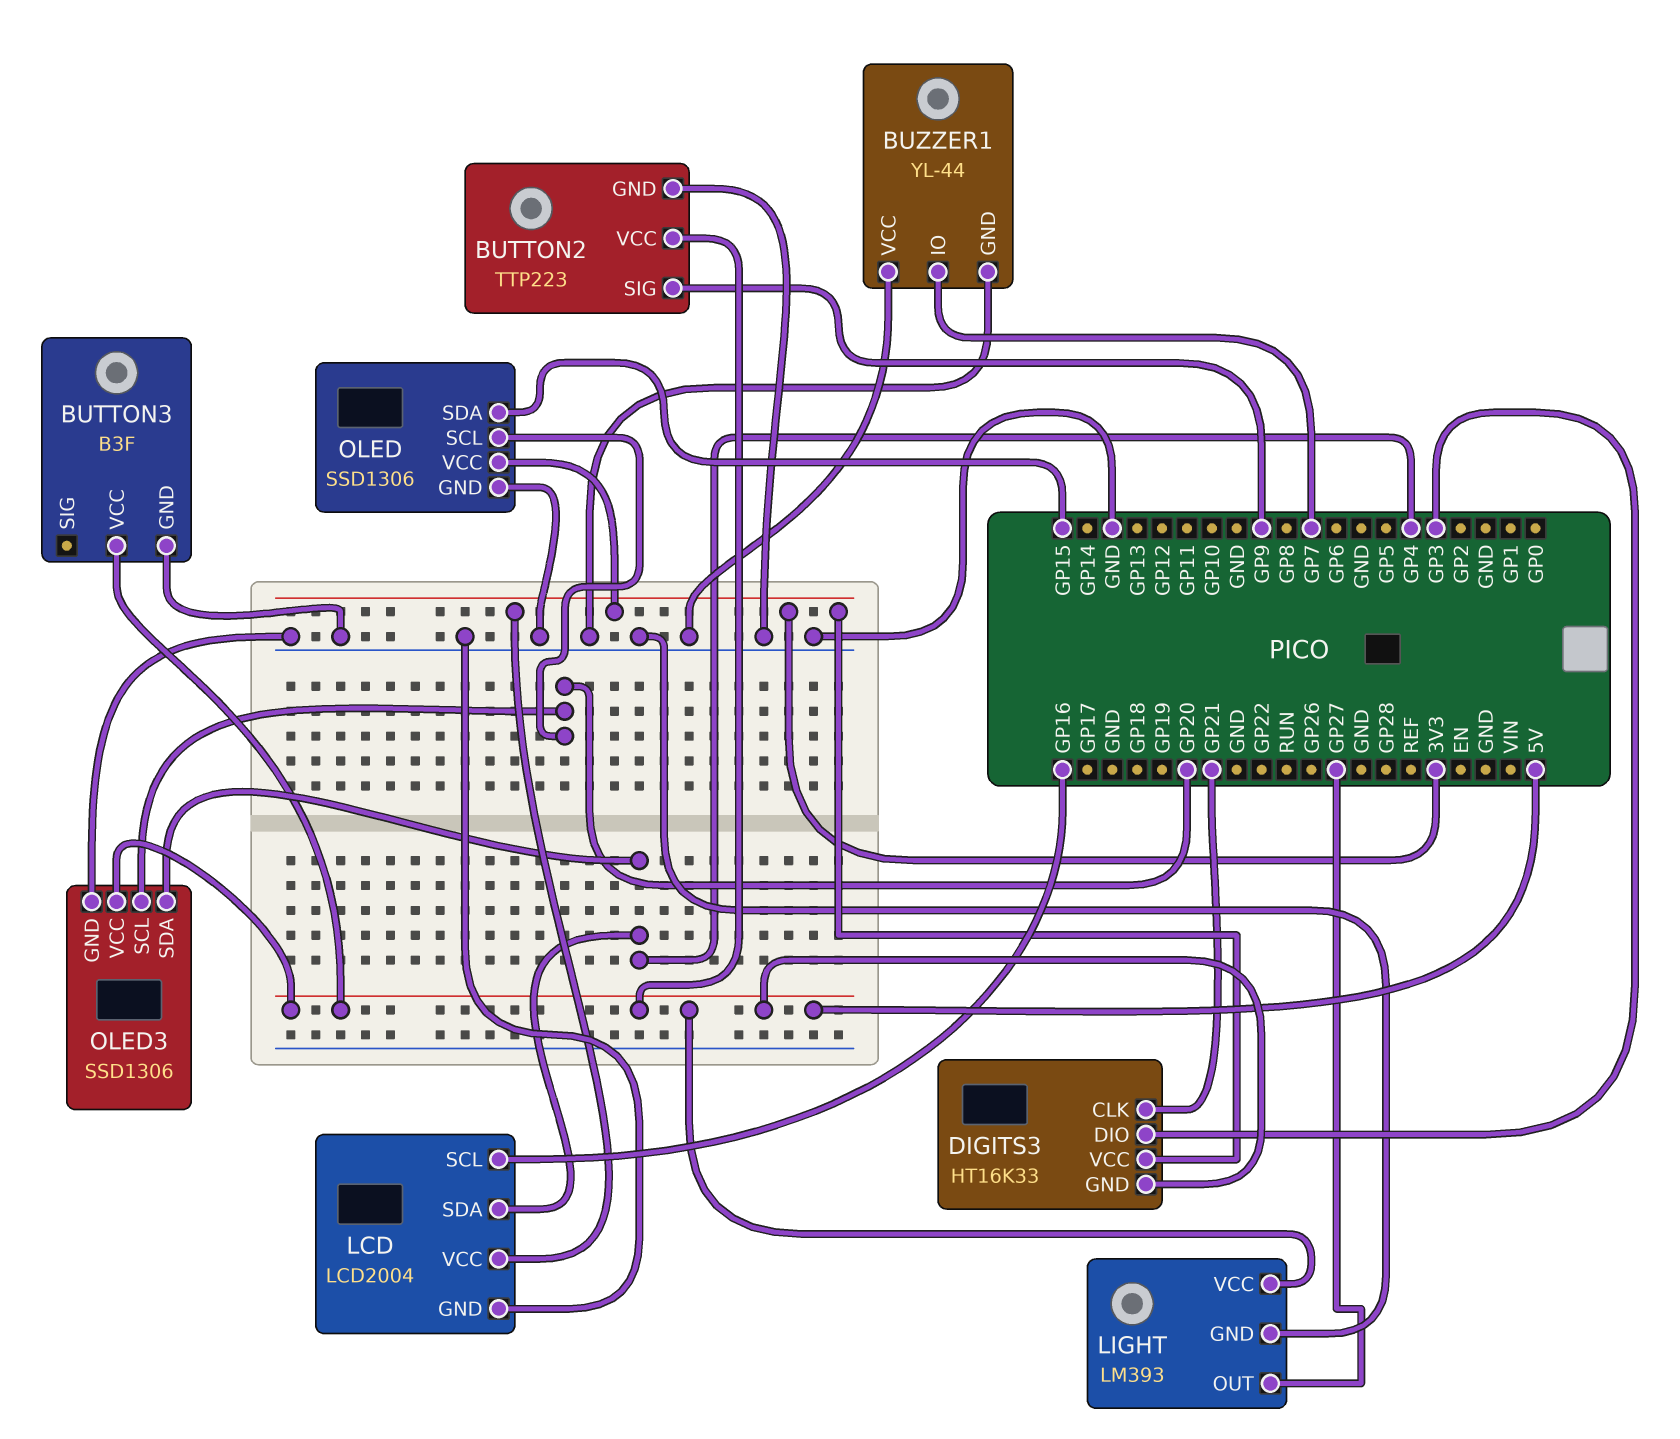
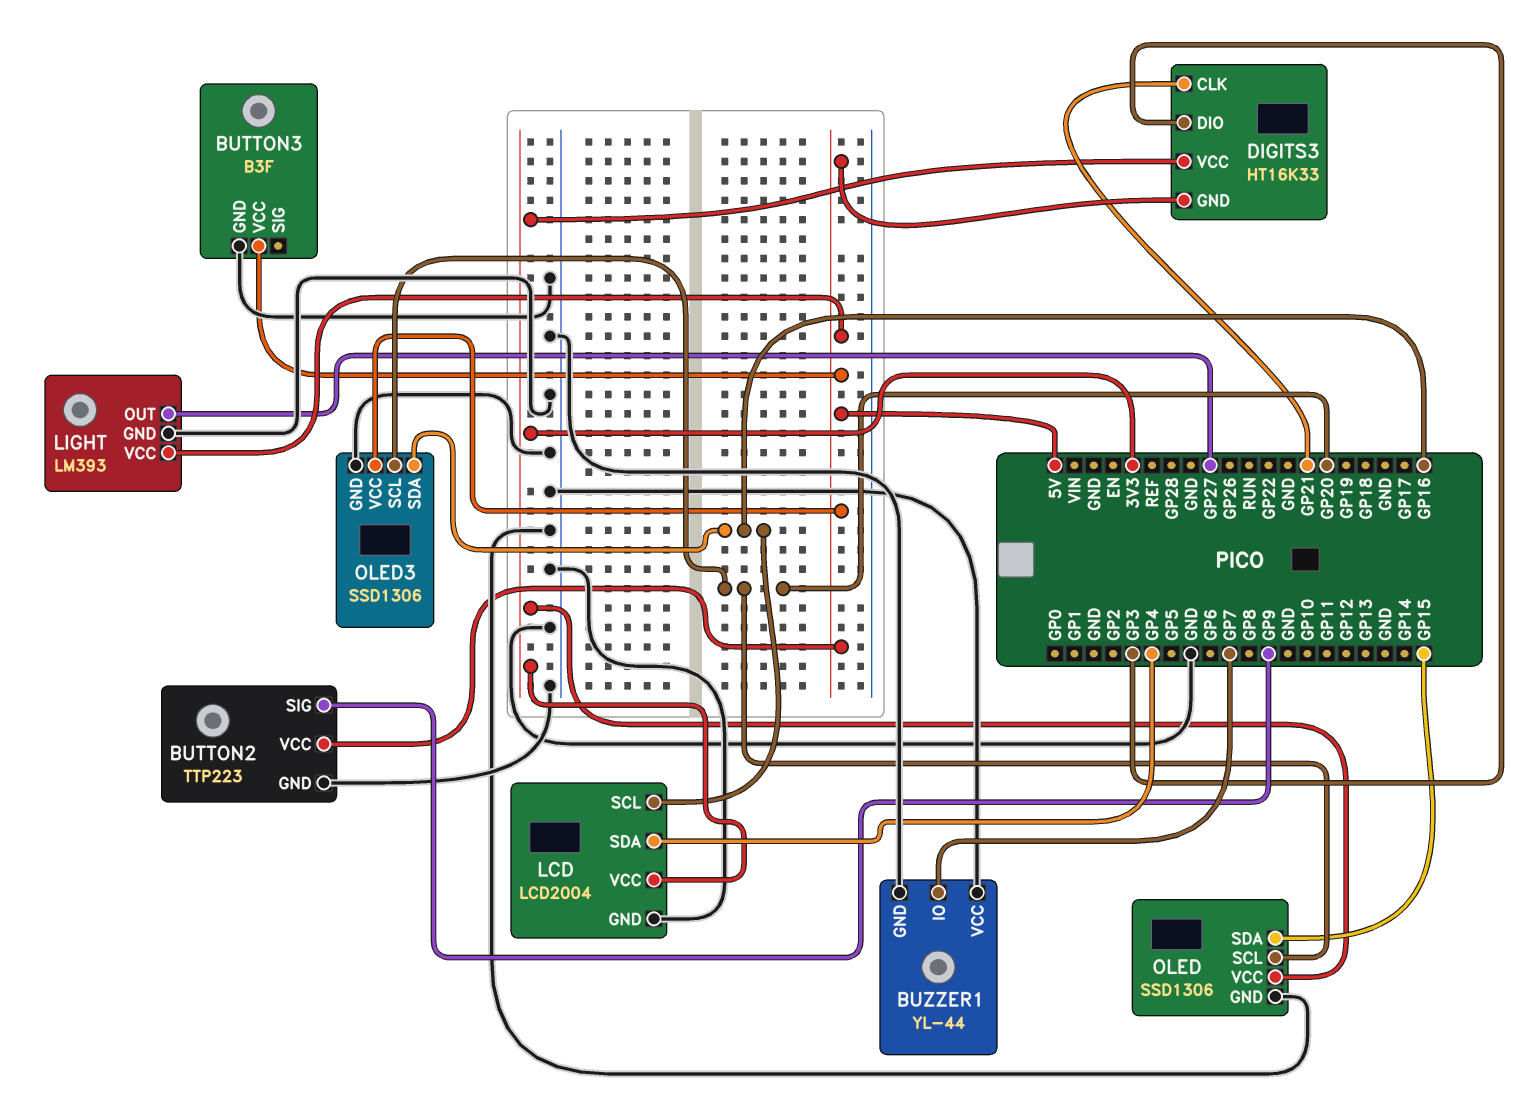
OLED3 pin SDA: GP4 -> GP16

